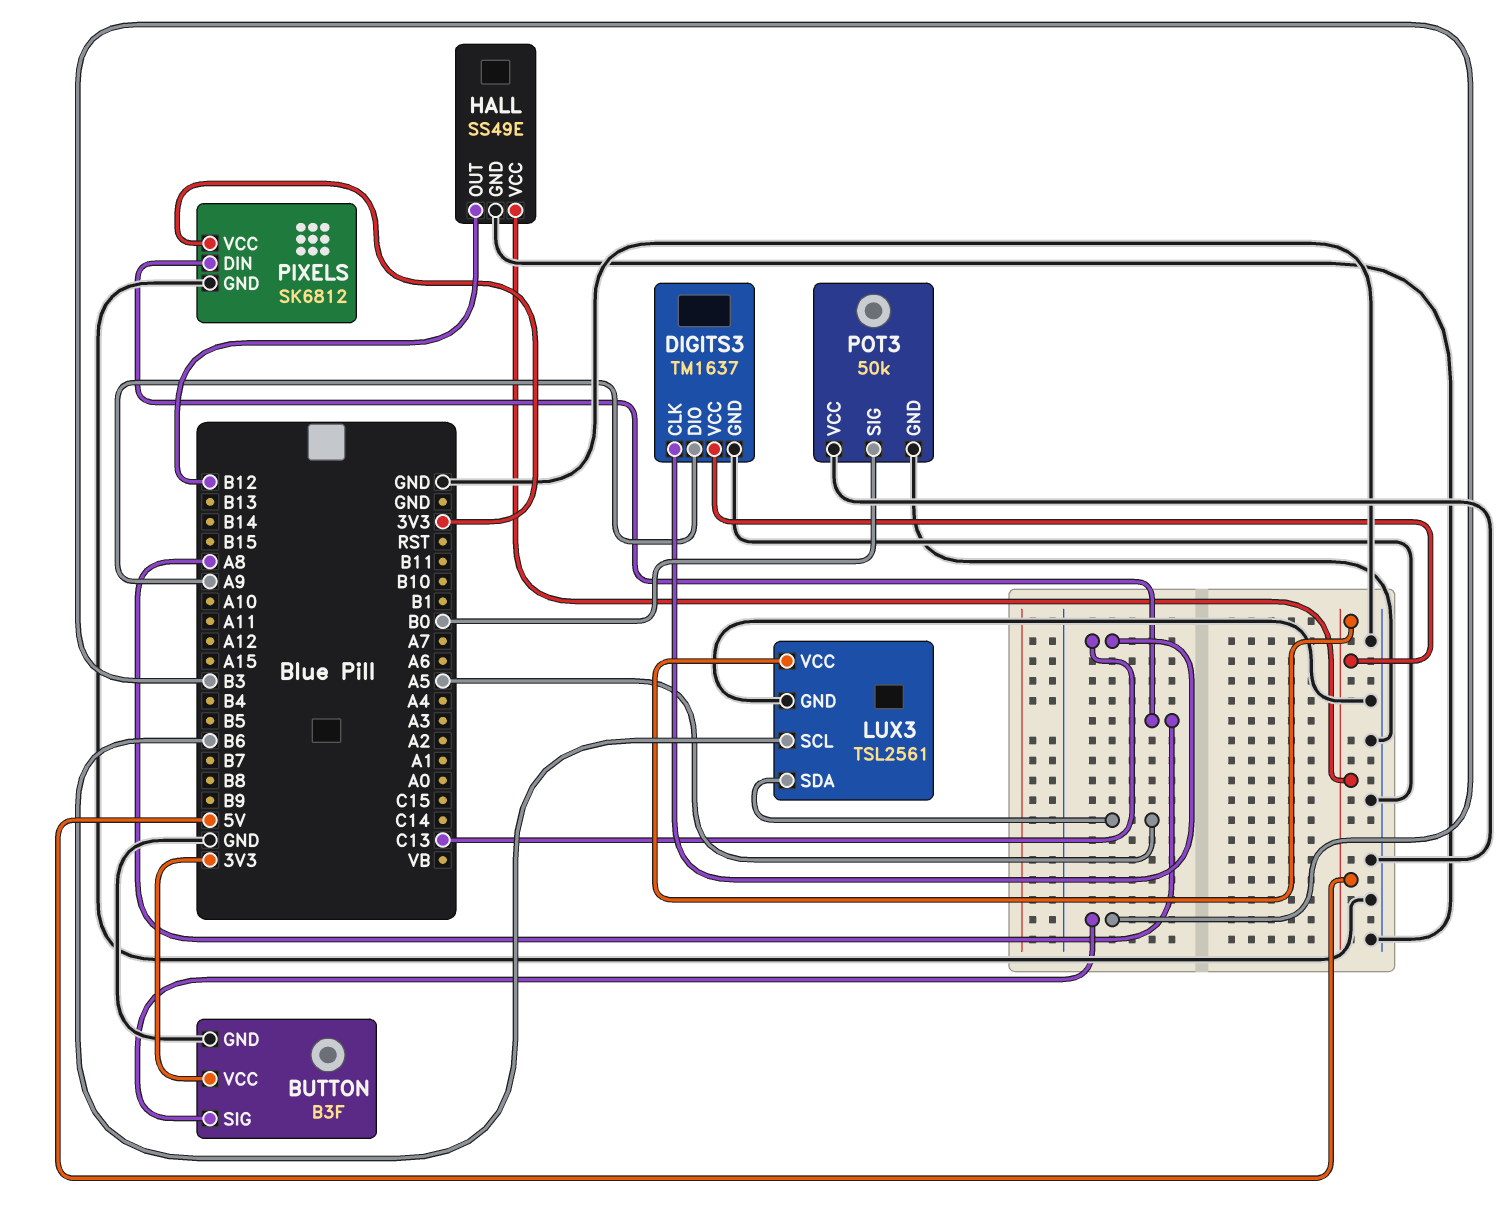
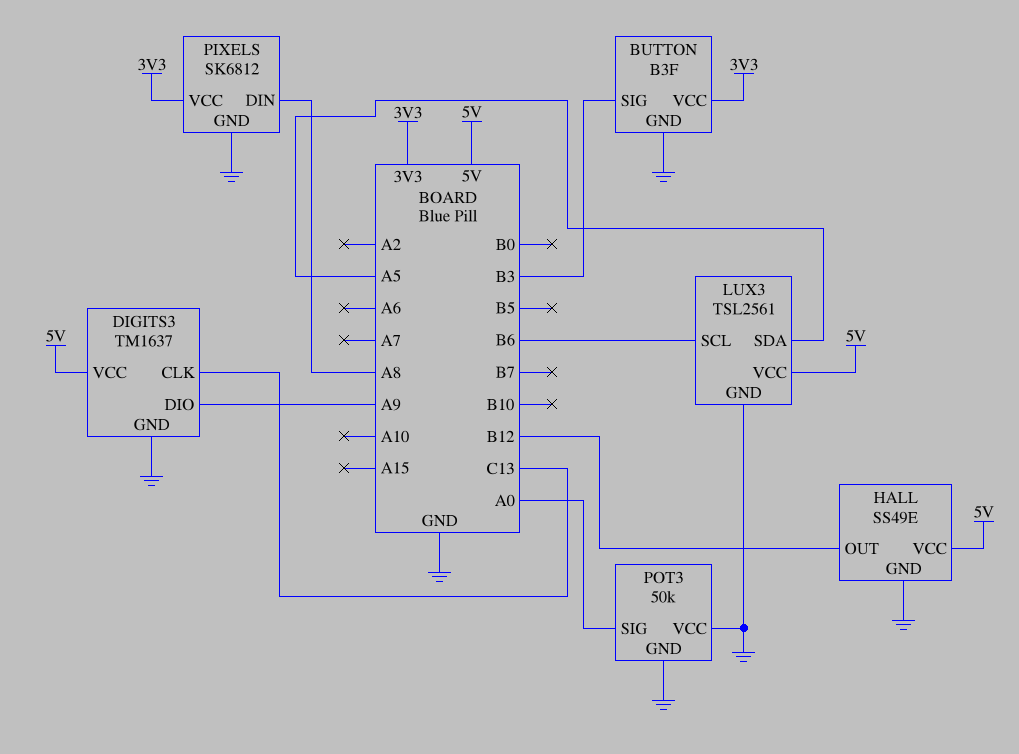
POT3 pin SIG: B0 -> A0

